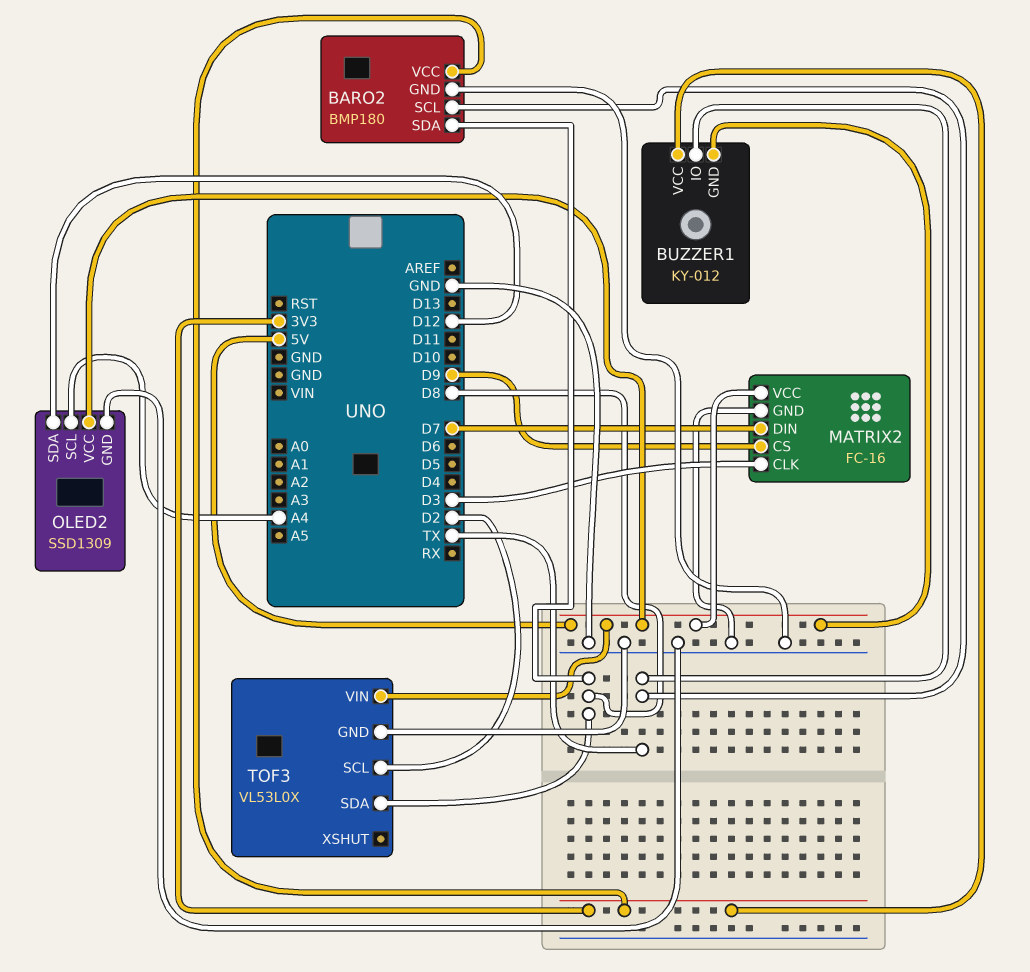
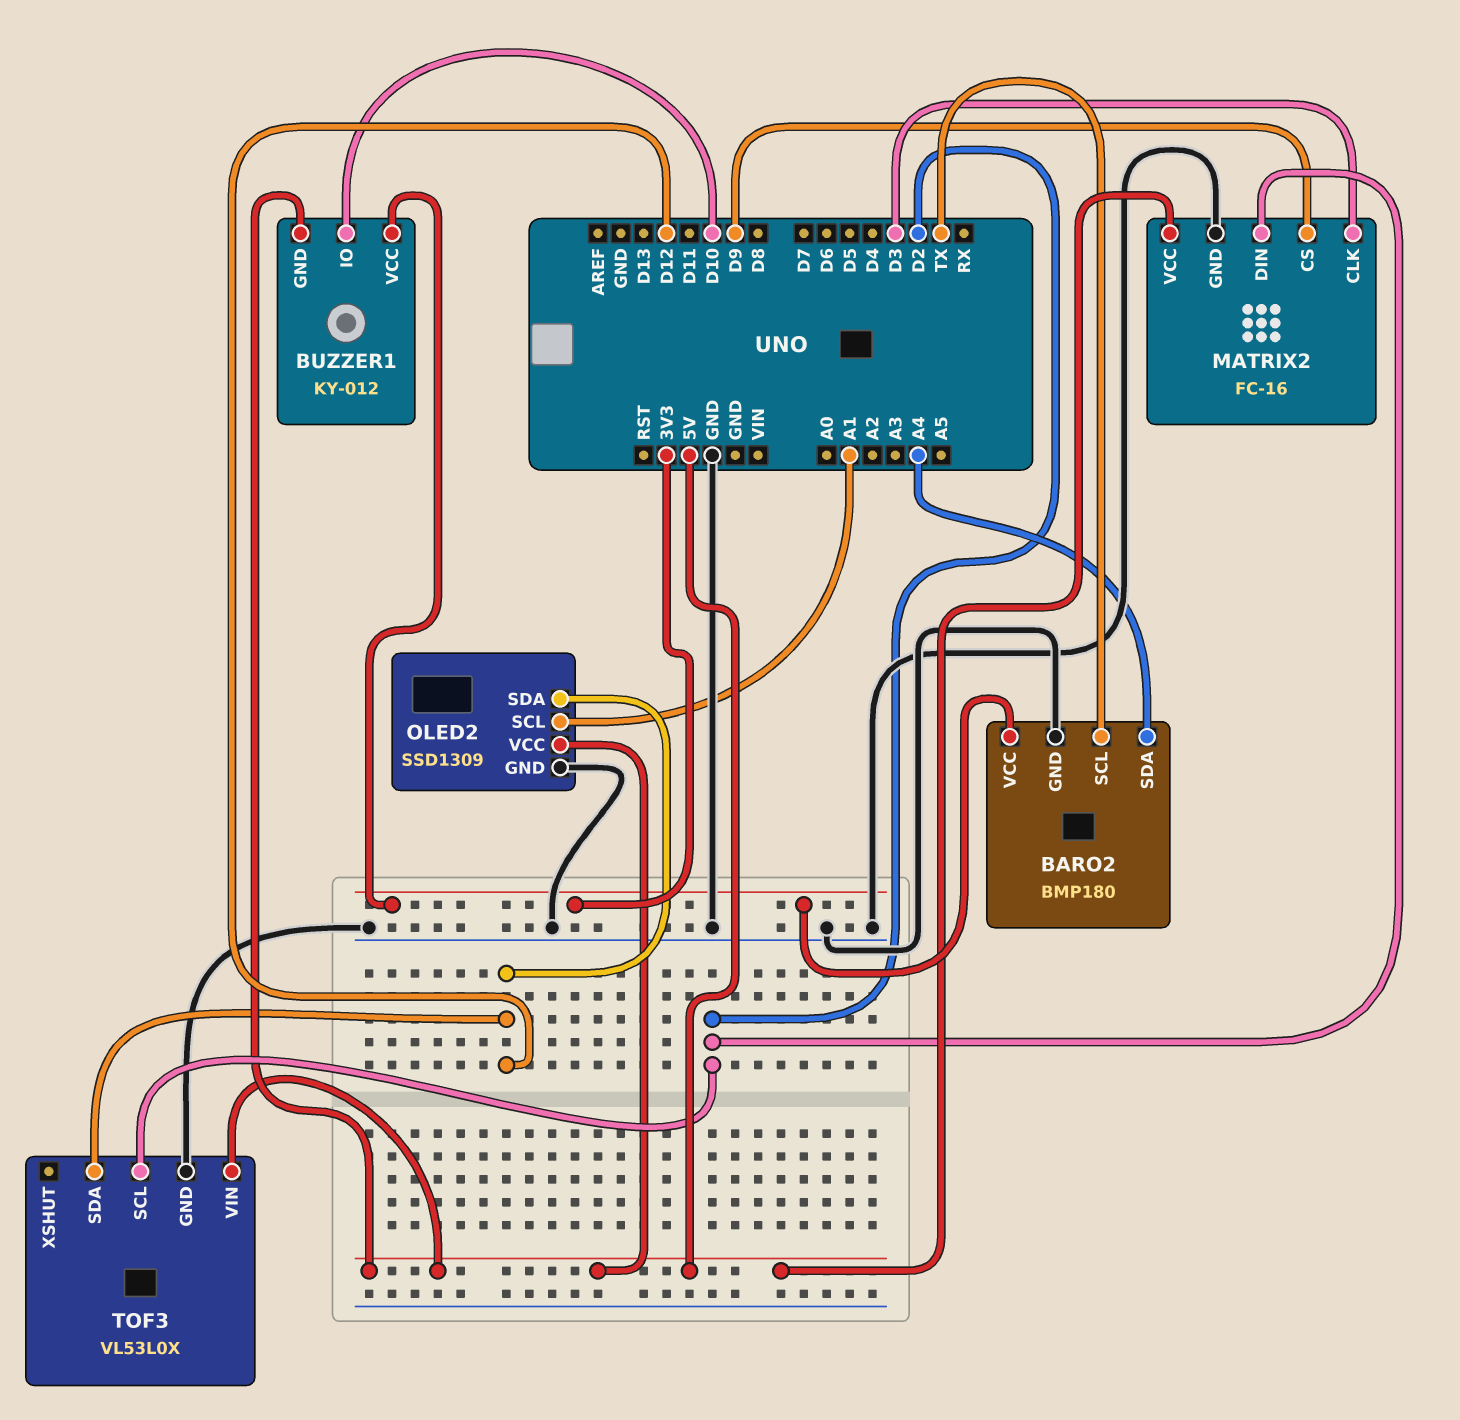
BARO2 pin SDA: D8 -> A4
BUZZER1 pin IO: TX -> D10
MATRIX2 pin DIN: D7 -> D2
OLED2 pin SCL: A4 -> A1
TOF3 pin SDA: D8 -> D12

